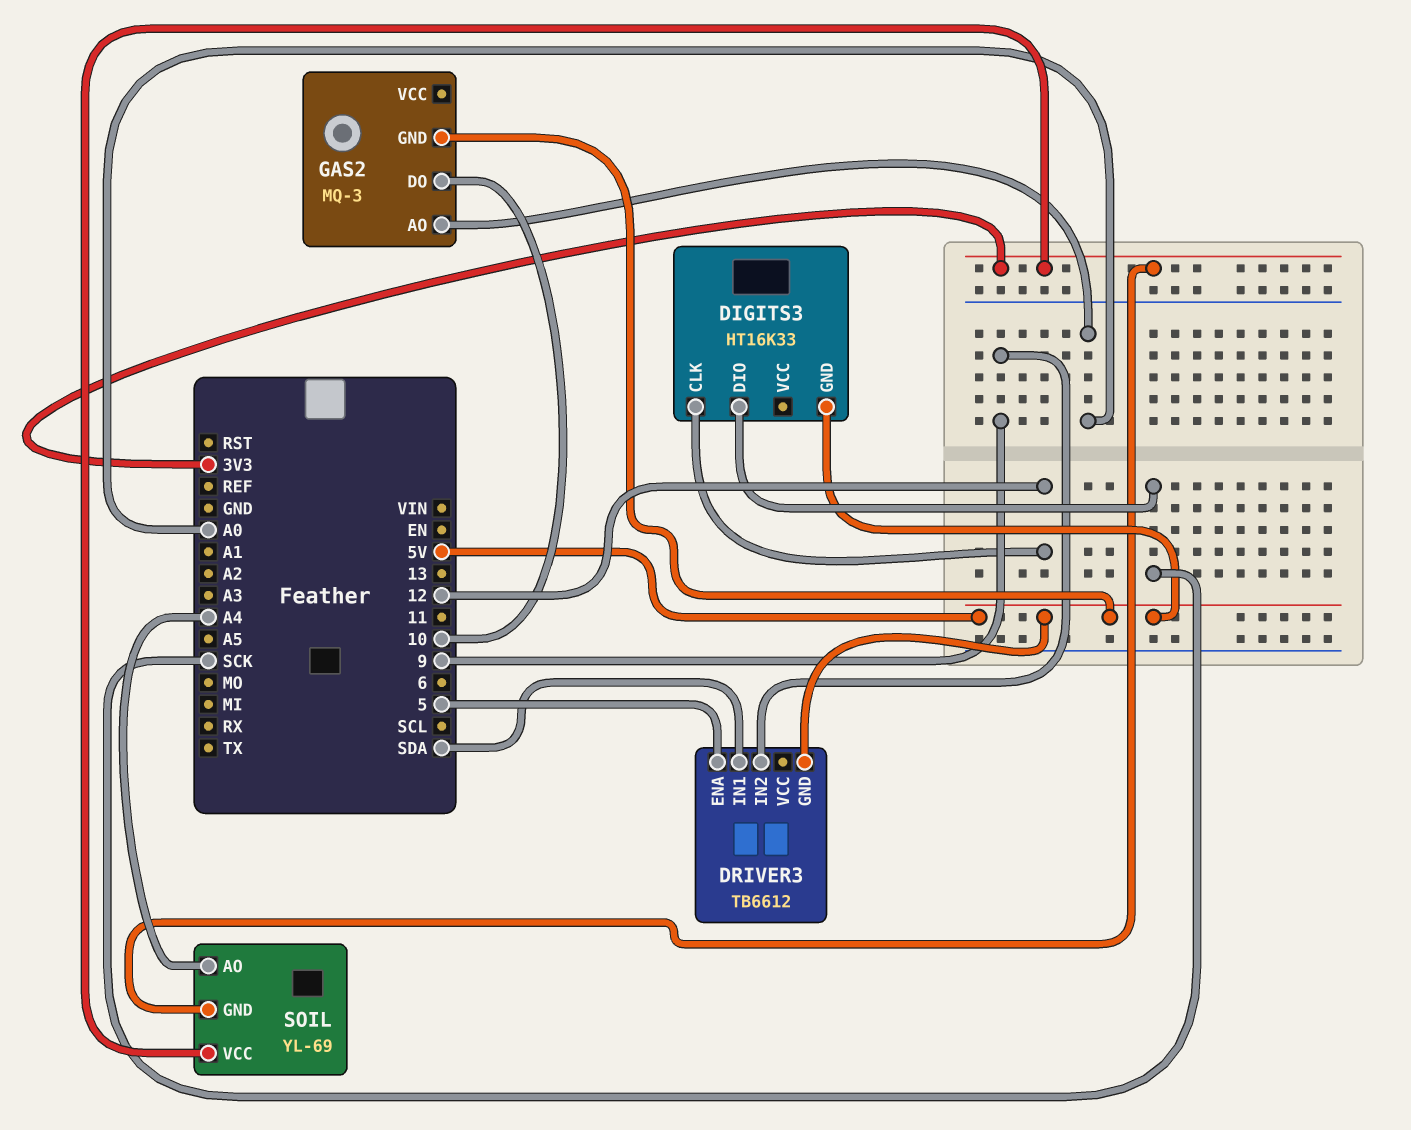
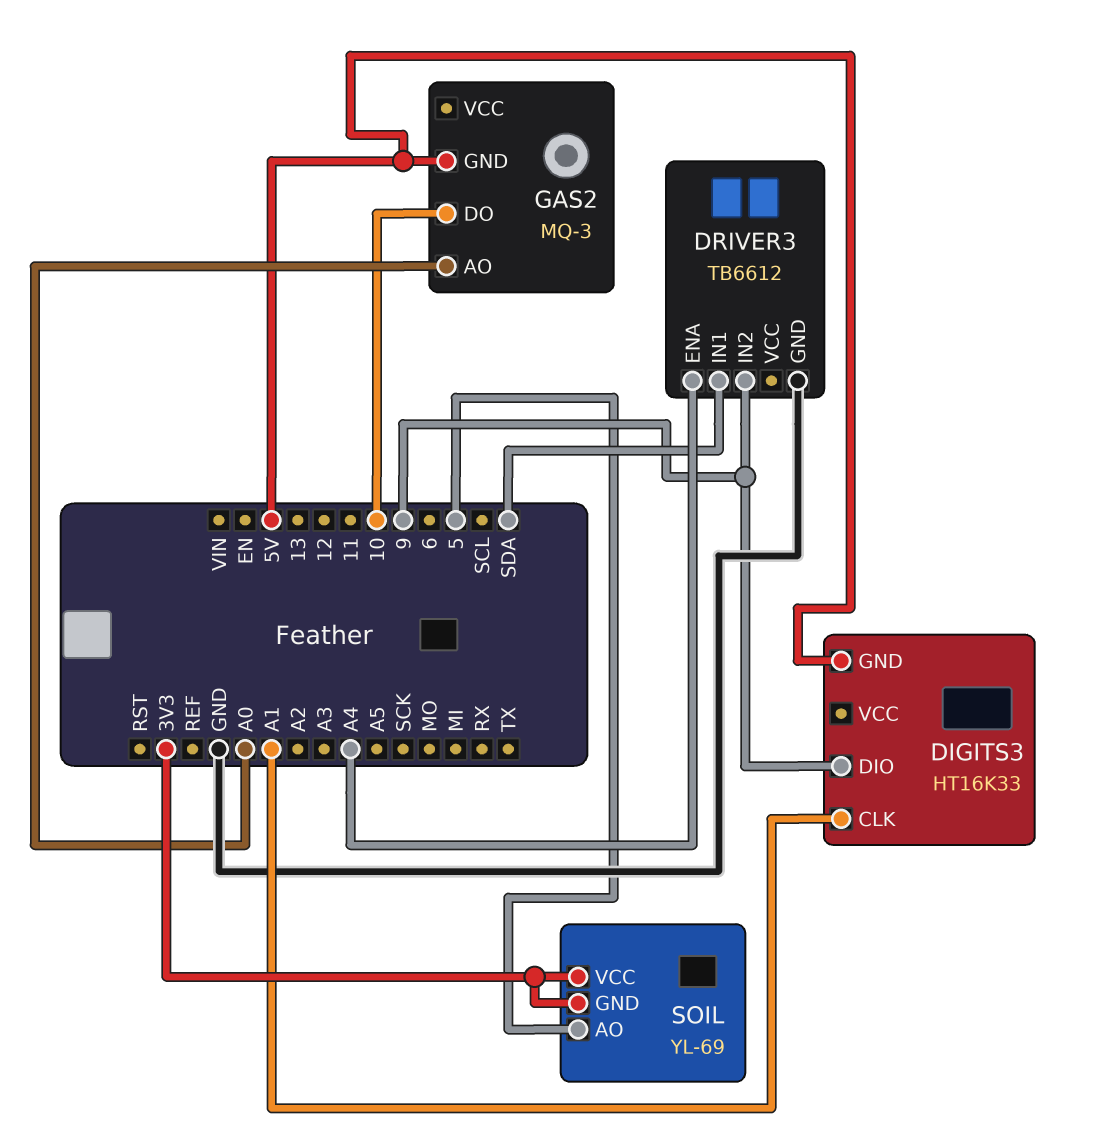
DIGITS3 pin CLK: 12 -> A1
DIGITS3 pin DIO: SCK -> 9
DRIVER3 pin ENA: 5 -> A4
DRIVER3 pin GND: 5V -> GND
SOIL pin AO: A4 -> 5

